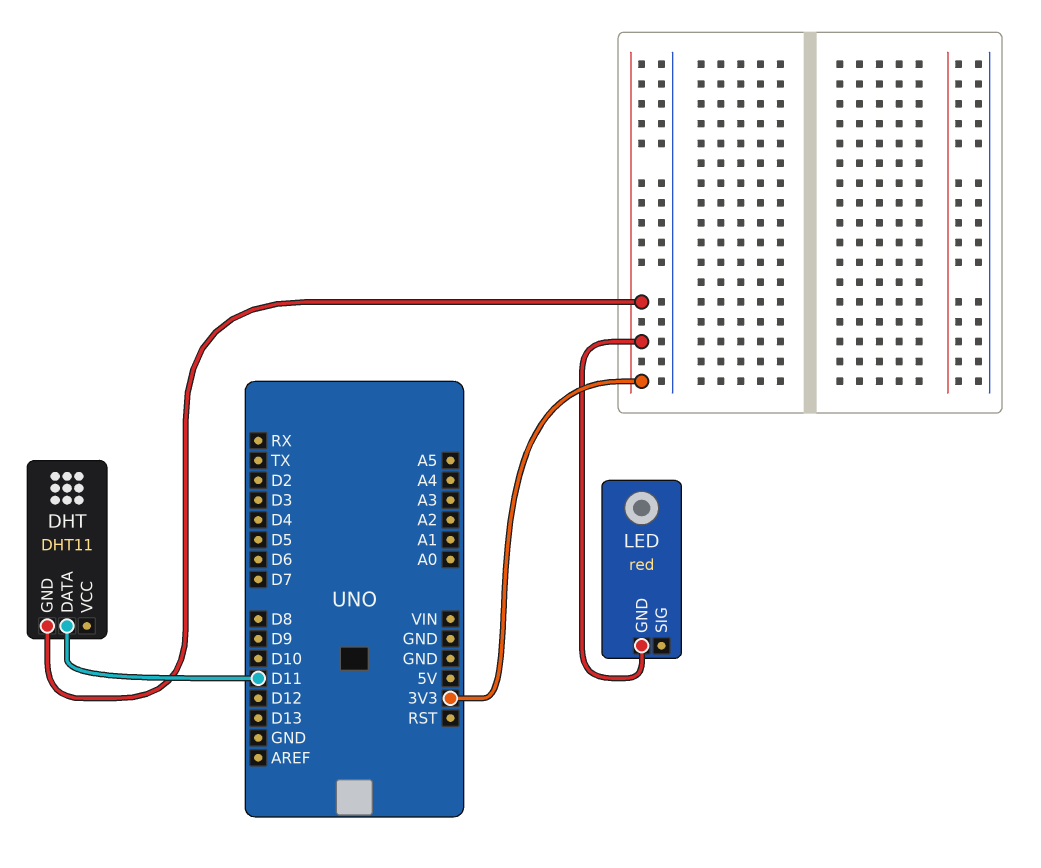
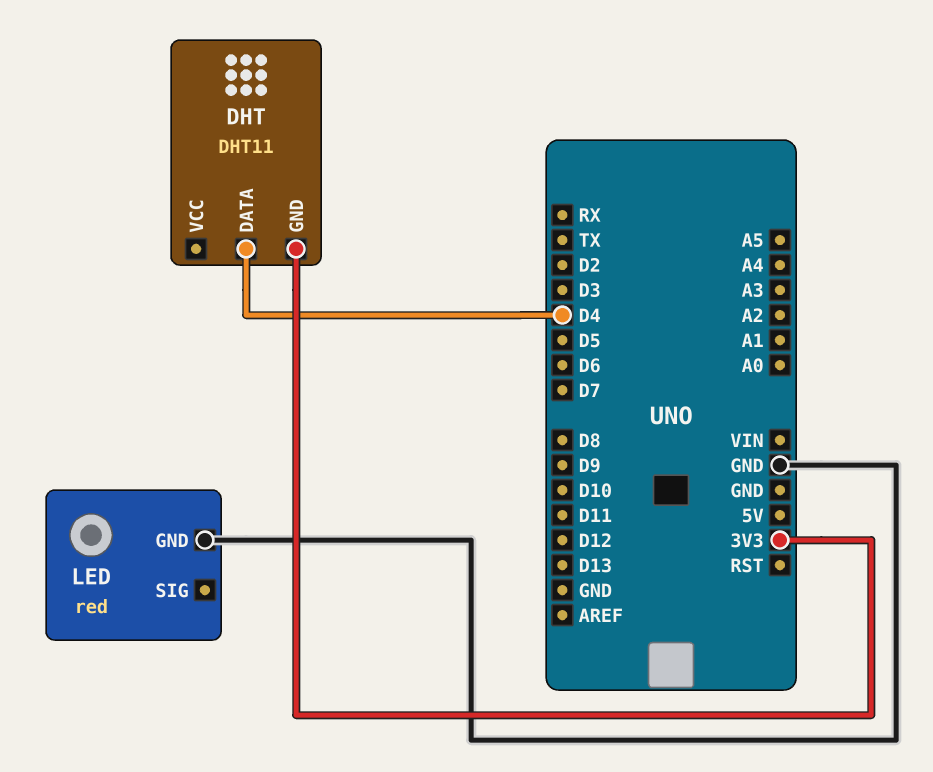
DHT pin DATA: D11 -> D4
LED pin GND: 3V3 -> GND

